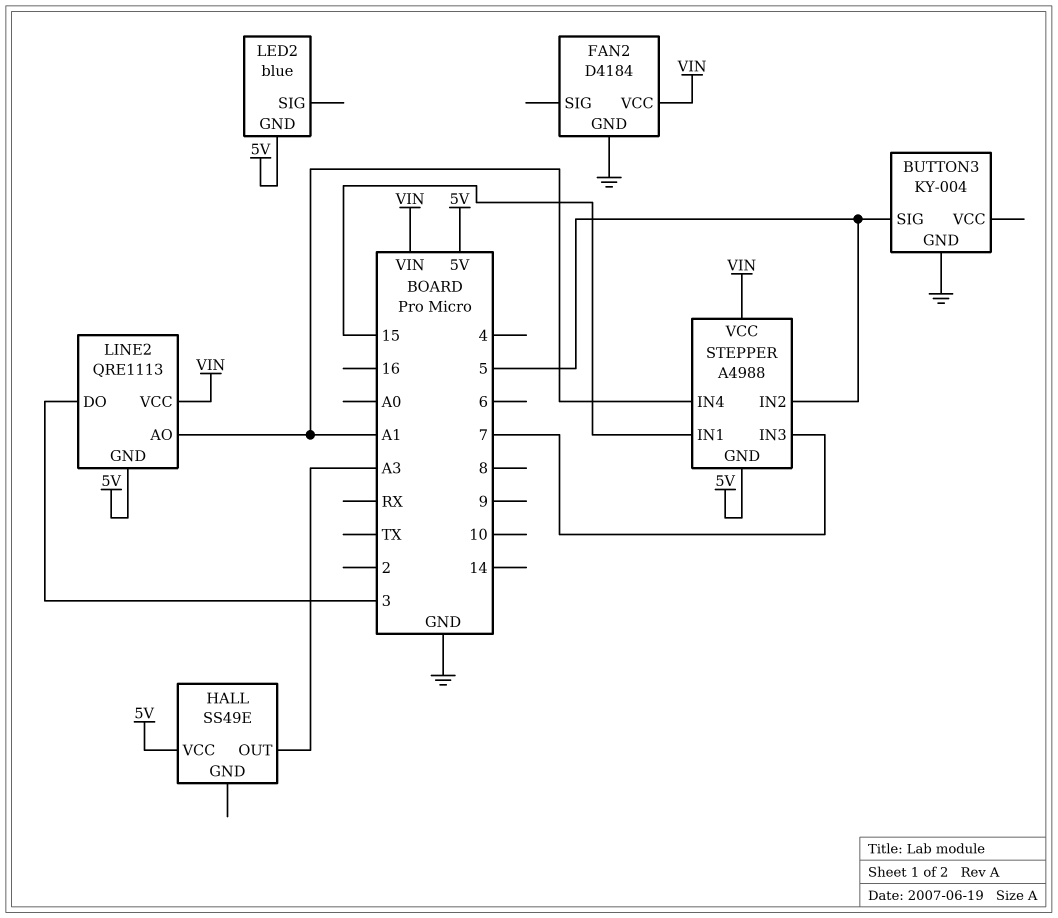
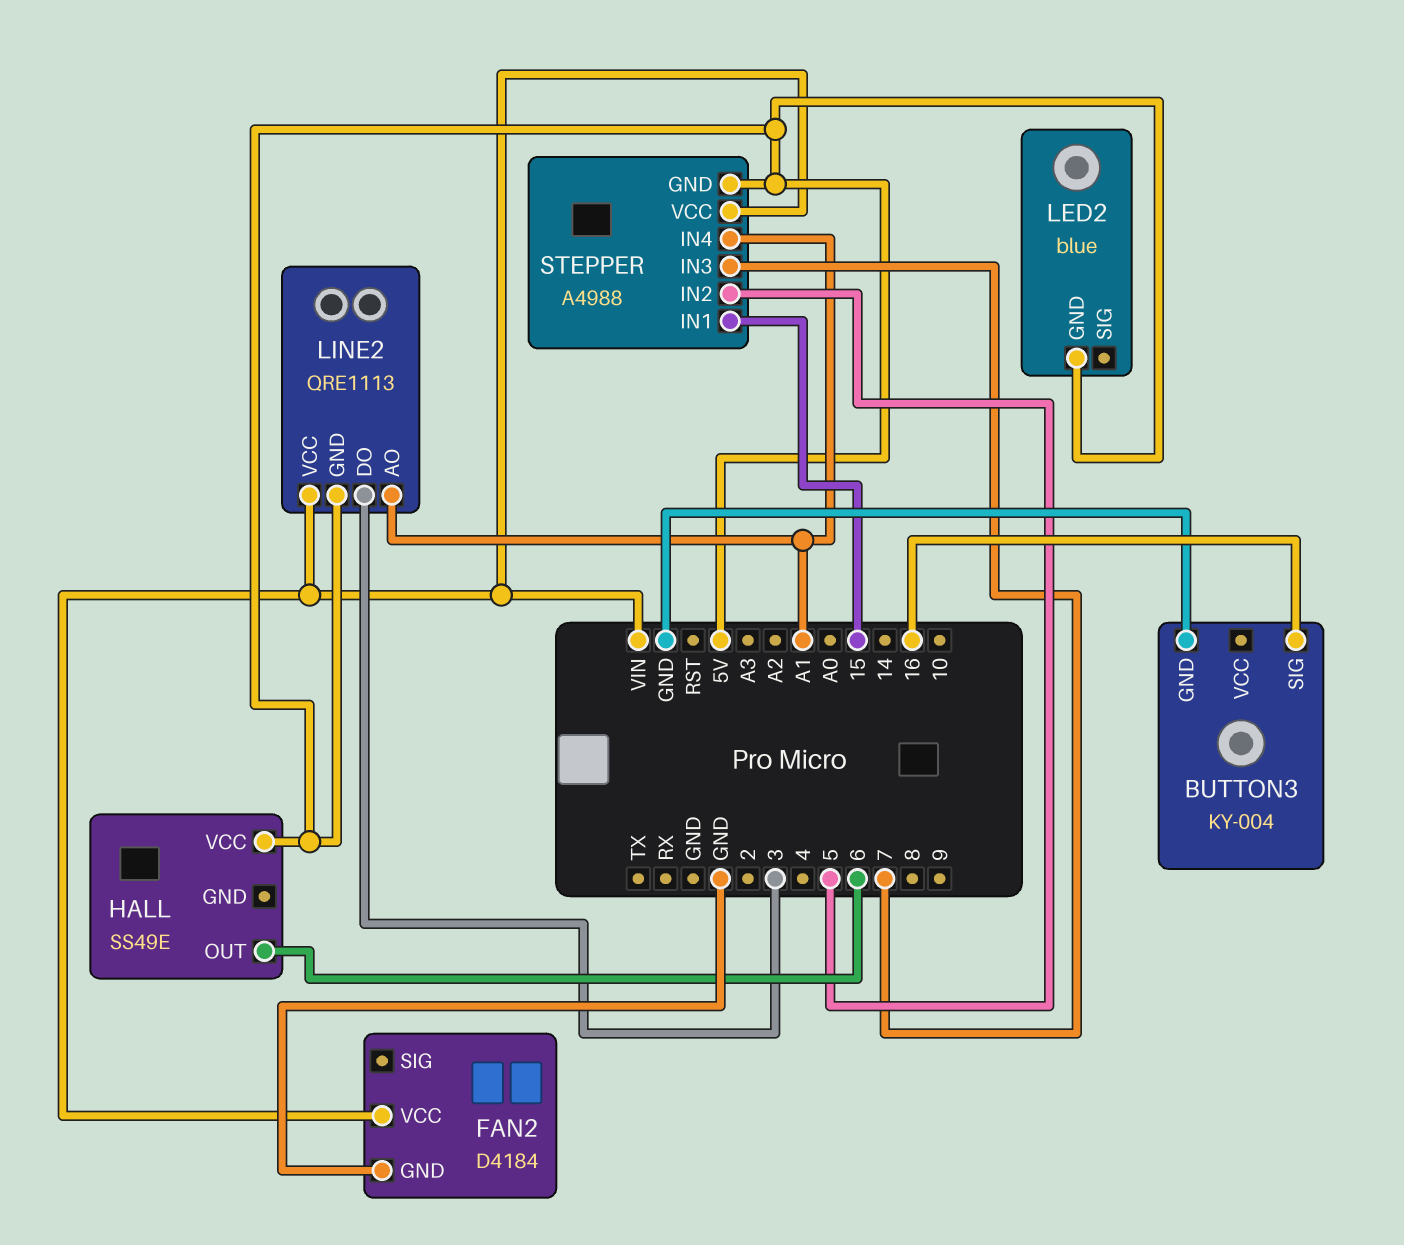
BUTTON3 pin SIG: 5 -> 16
HALL pin OUT: A3 -> 6

